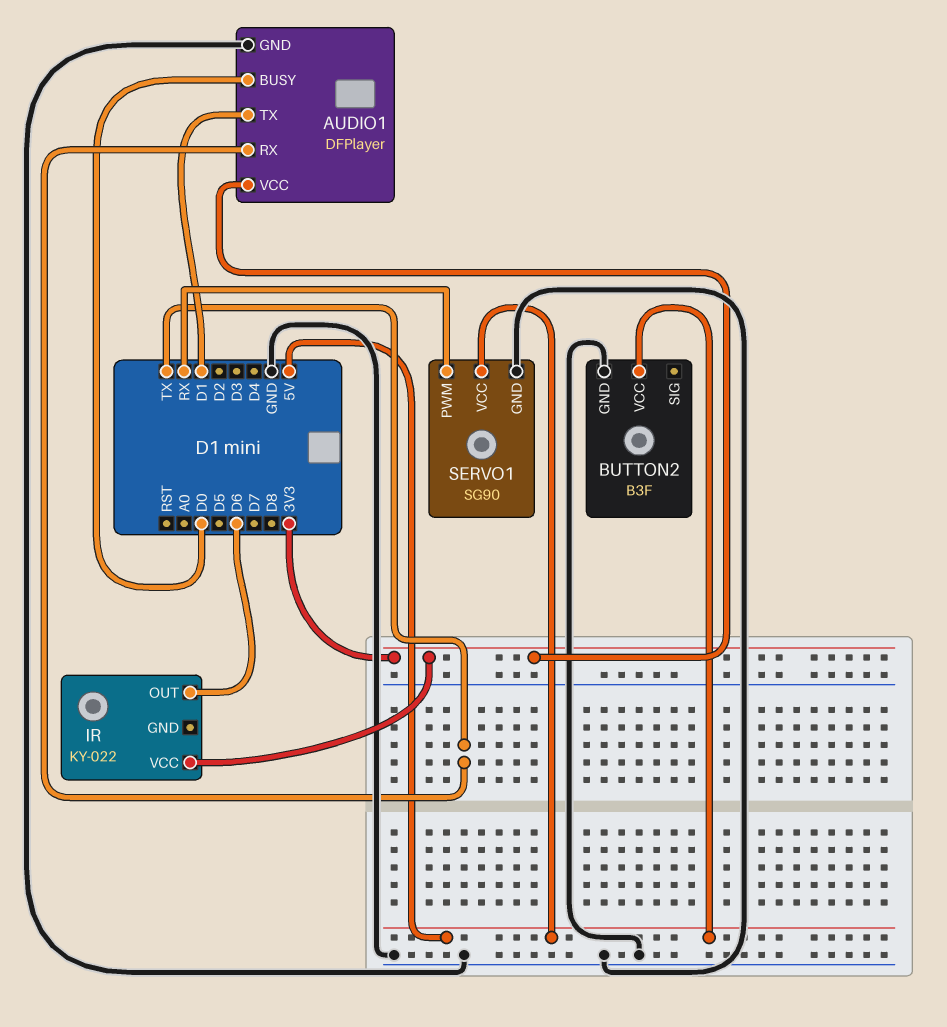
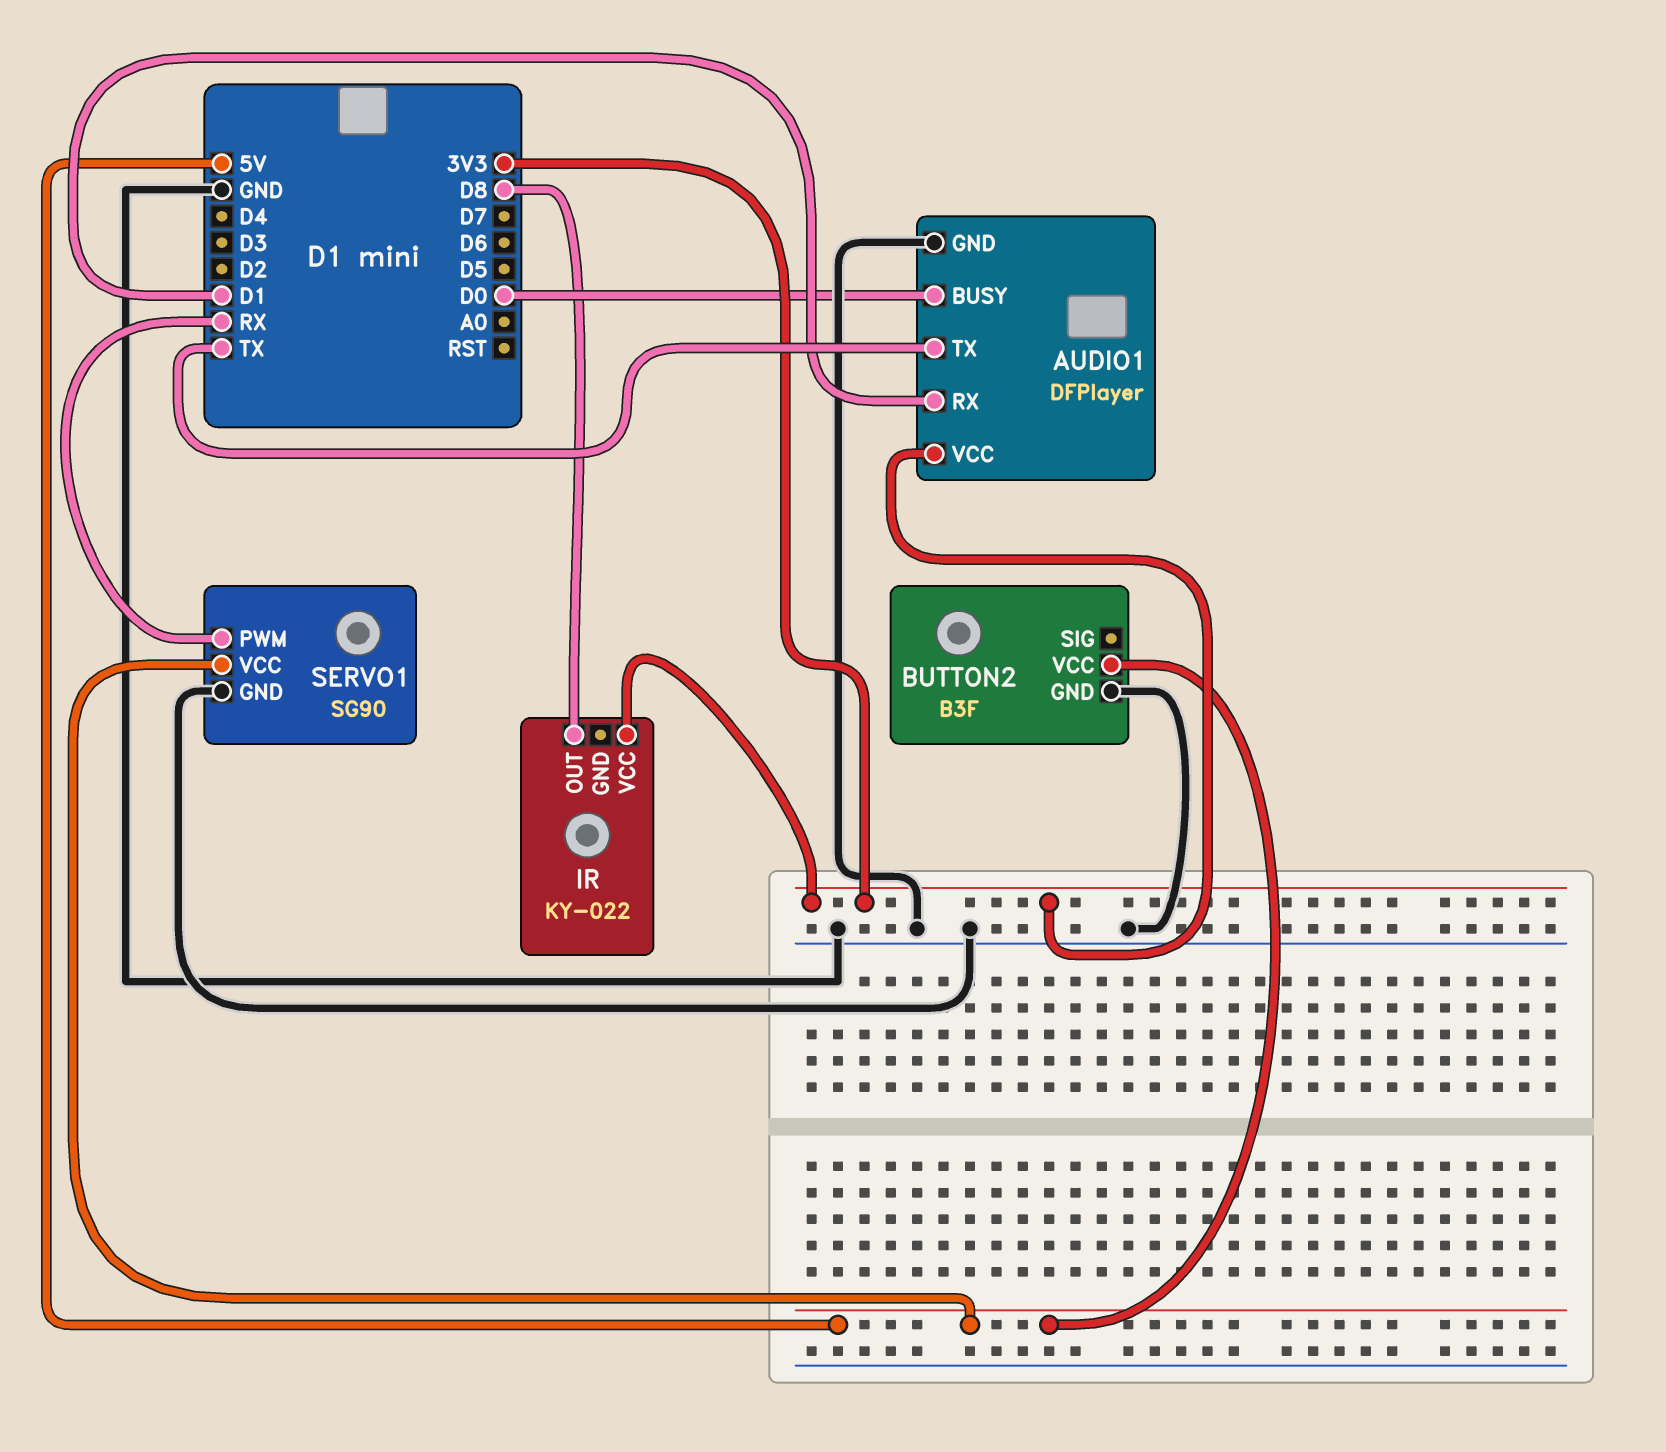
AUDIO1 pin RX: TX -> D1
AUDIO1 pin TX: D1 -> TX
IR pin OUT: D6 -> D8

